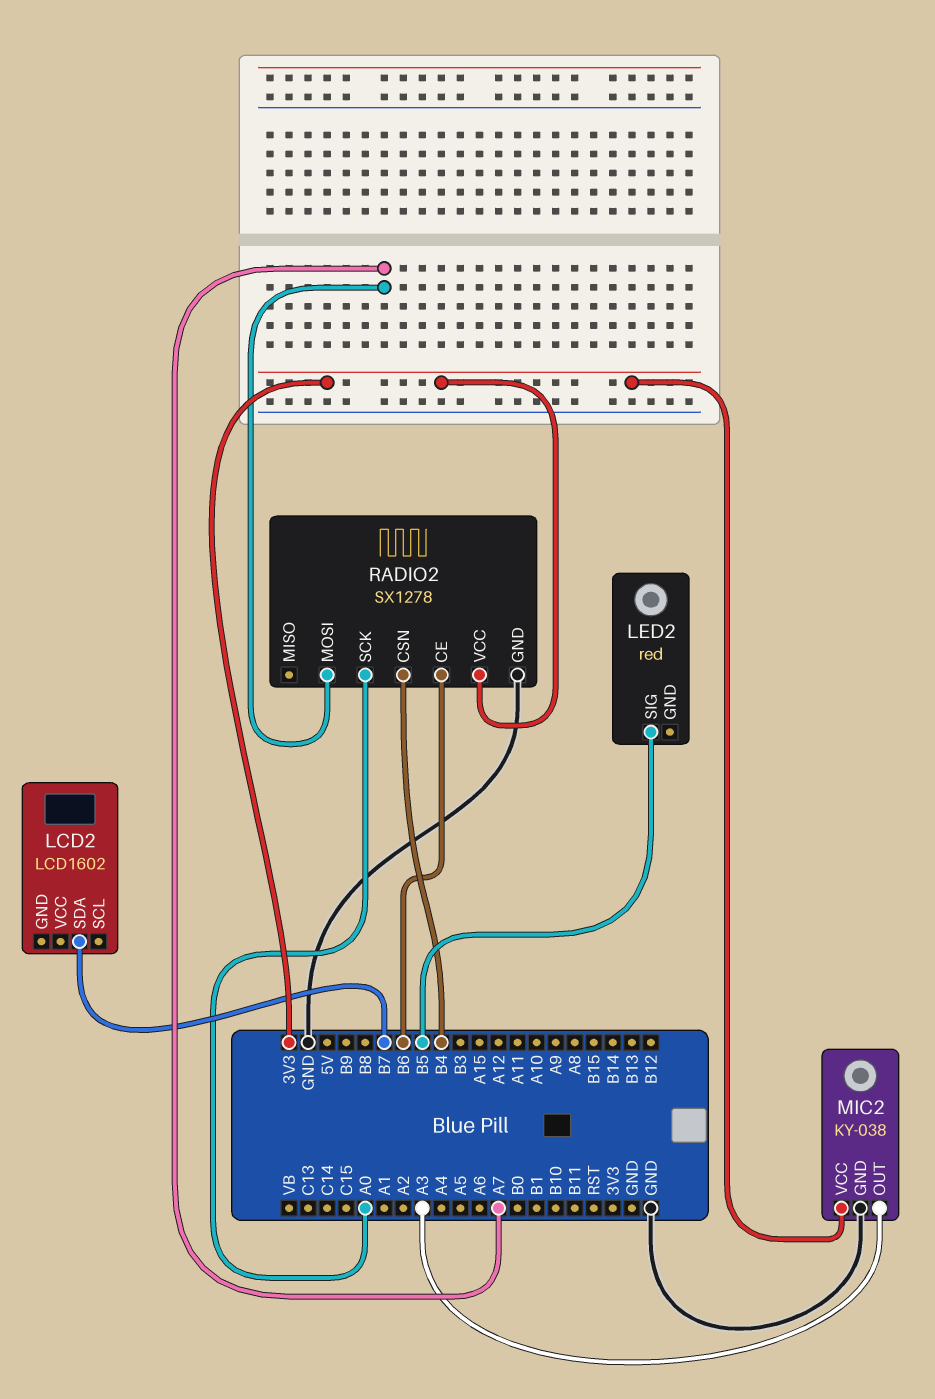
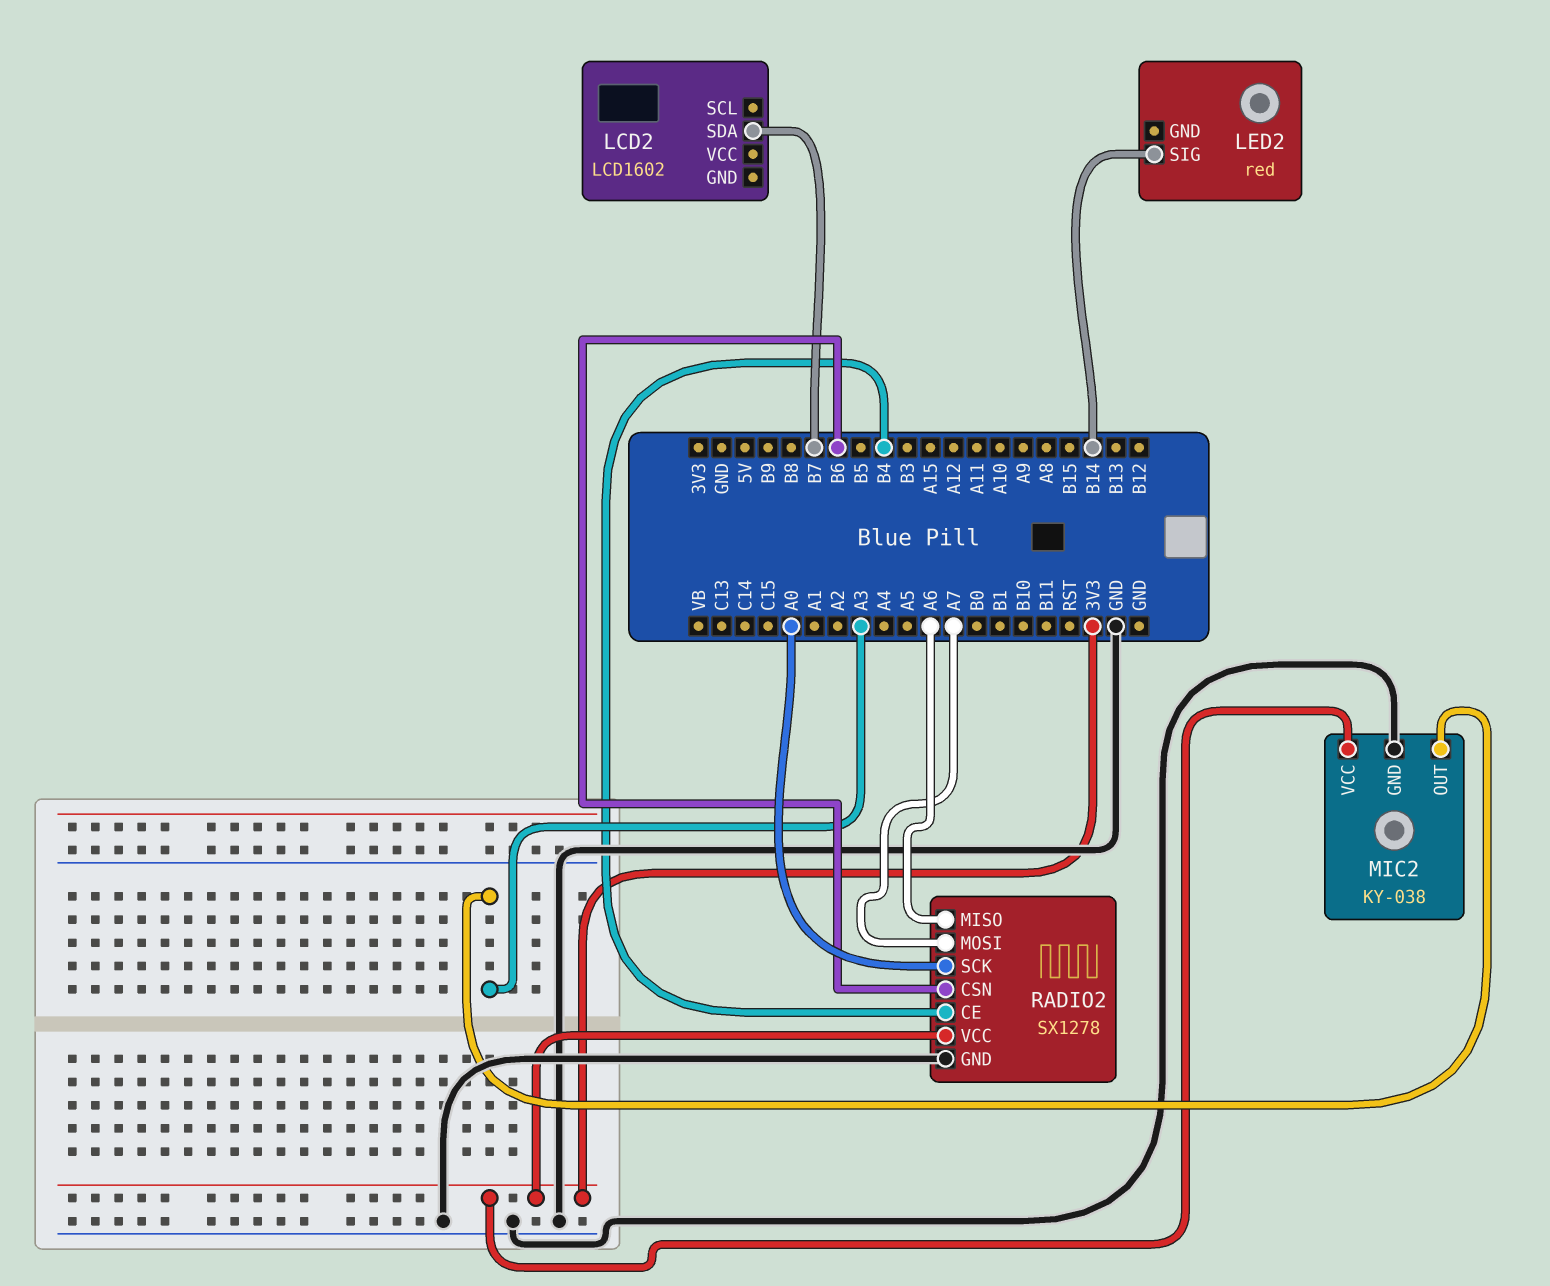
LED2 pin SIG: B5 -> B14
RADIO2 pin CE: B6 -> B4
RADIO2 pin CSN: B4 -> B6
RADIO2 pin MISO: none -> A6

